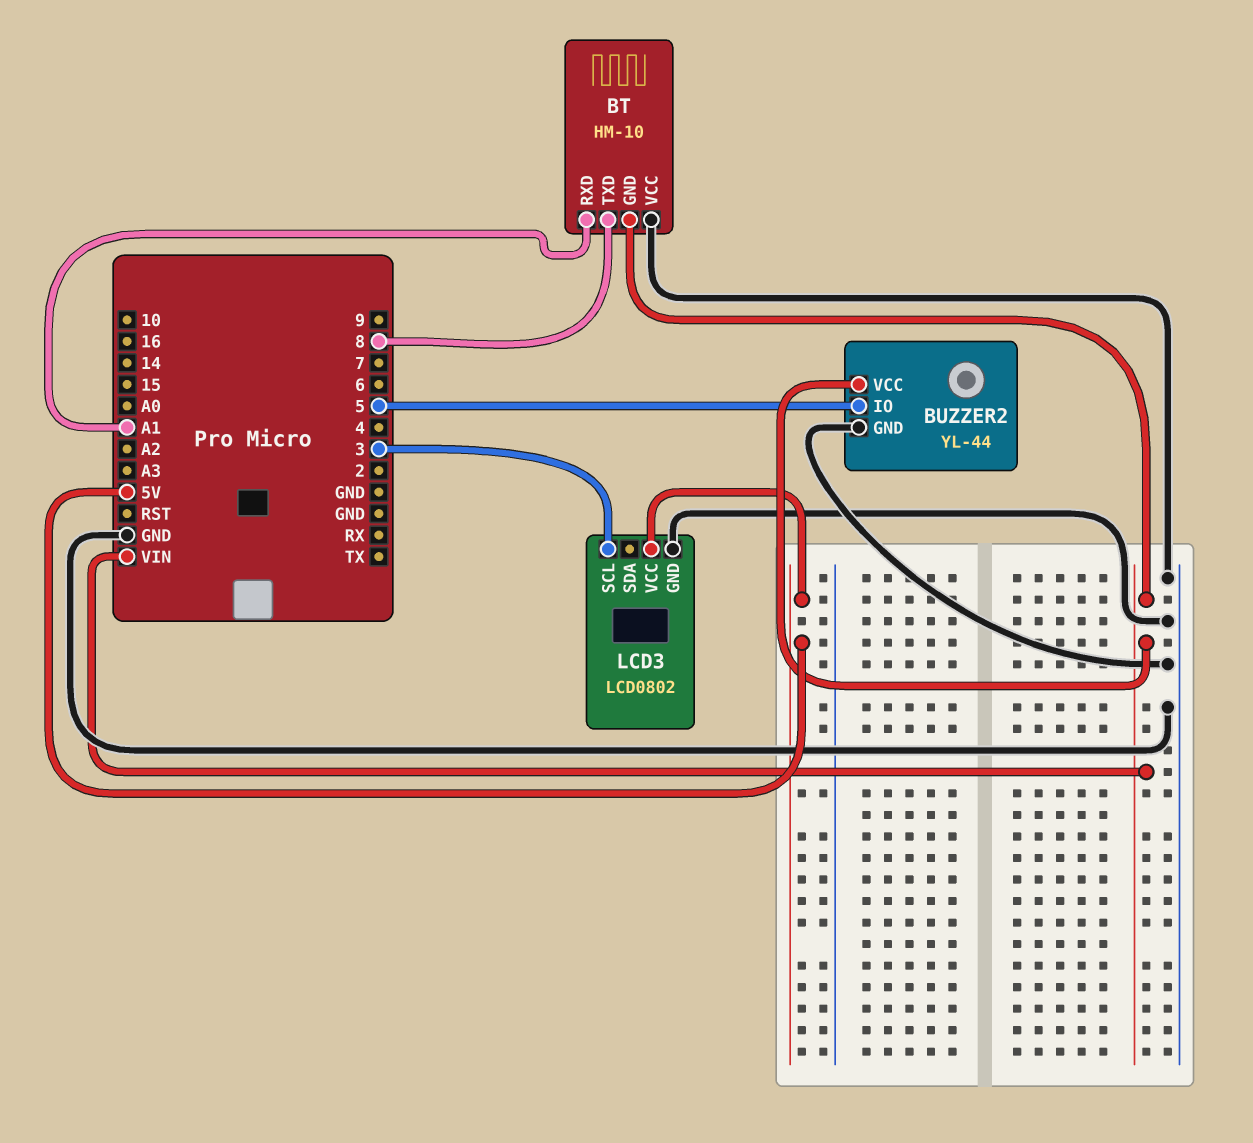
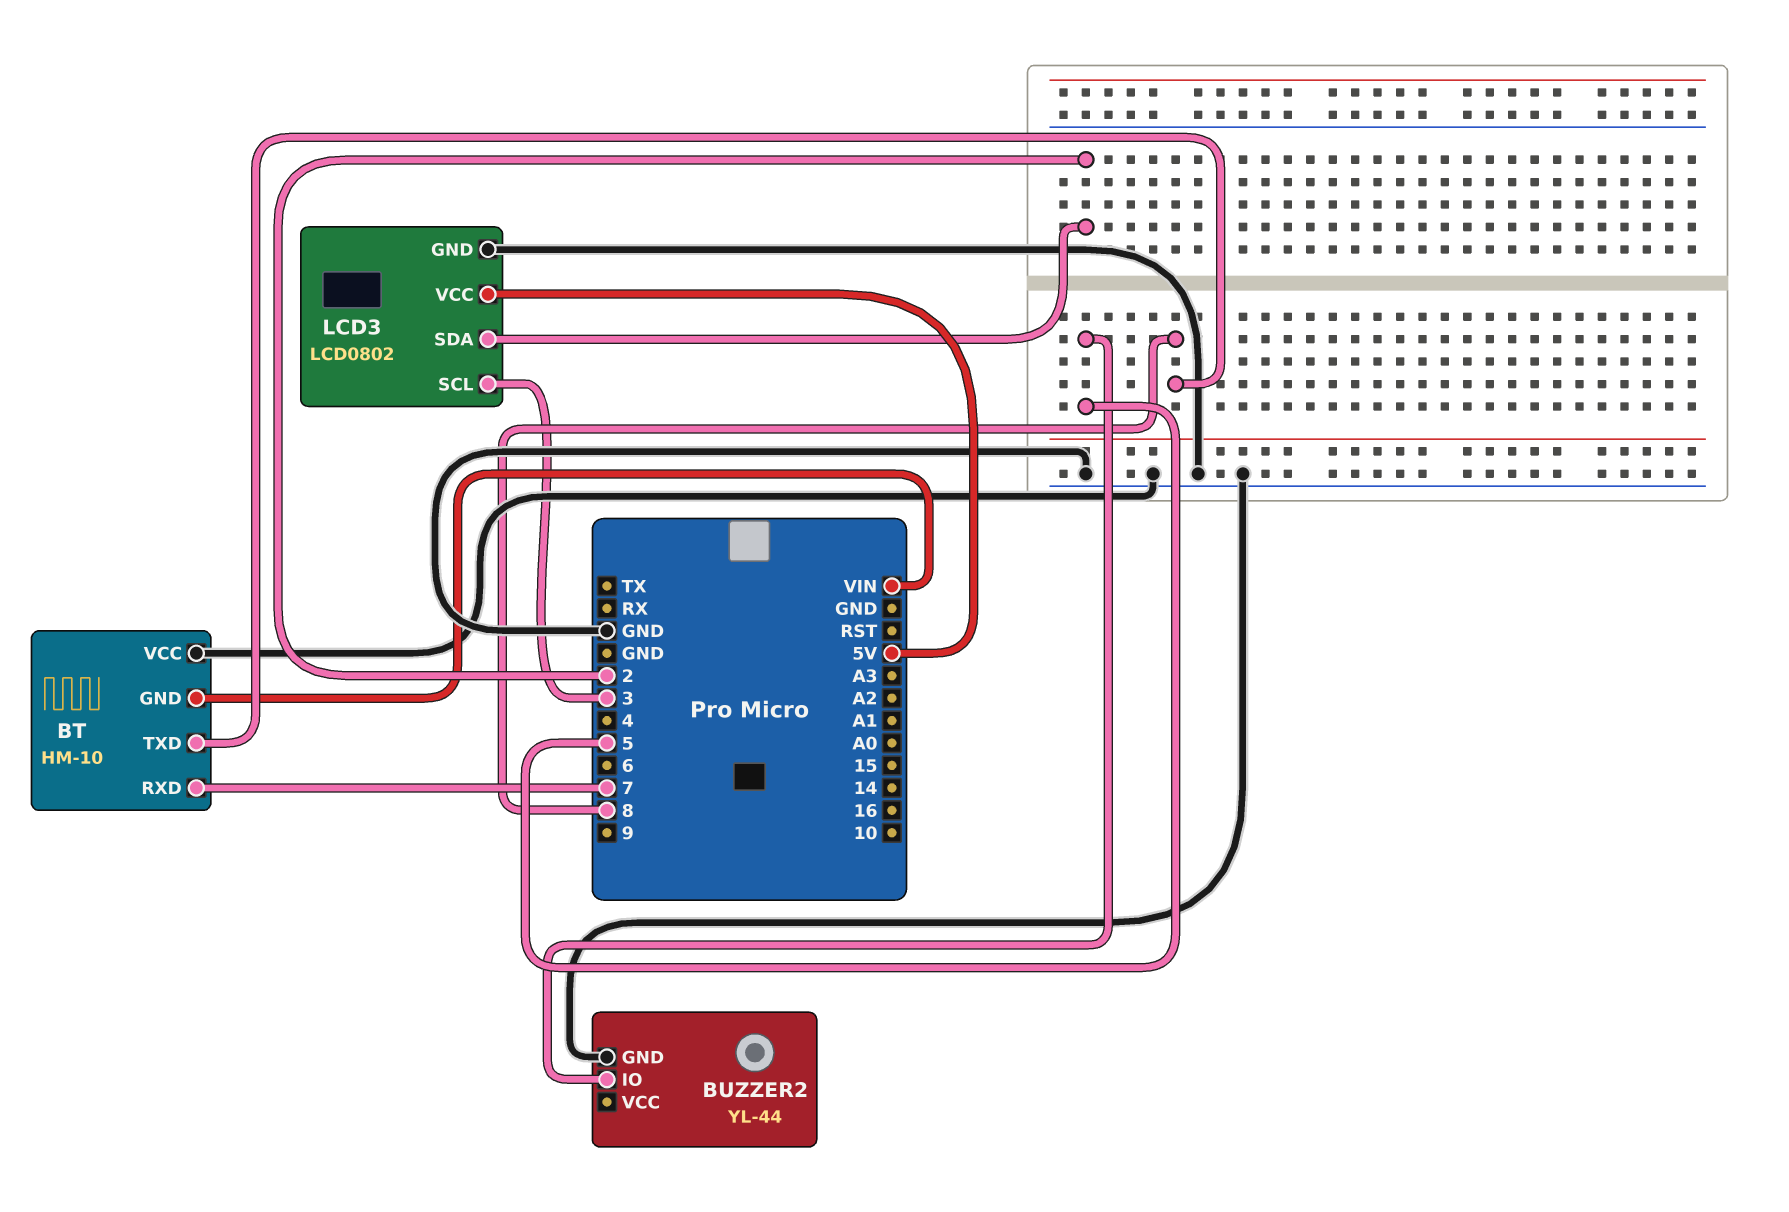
BT pin RXD: A1 -> 7
BUZZER2 pin VCC: VIN -> none
LCD3 pin SDA: none -> 2

